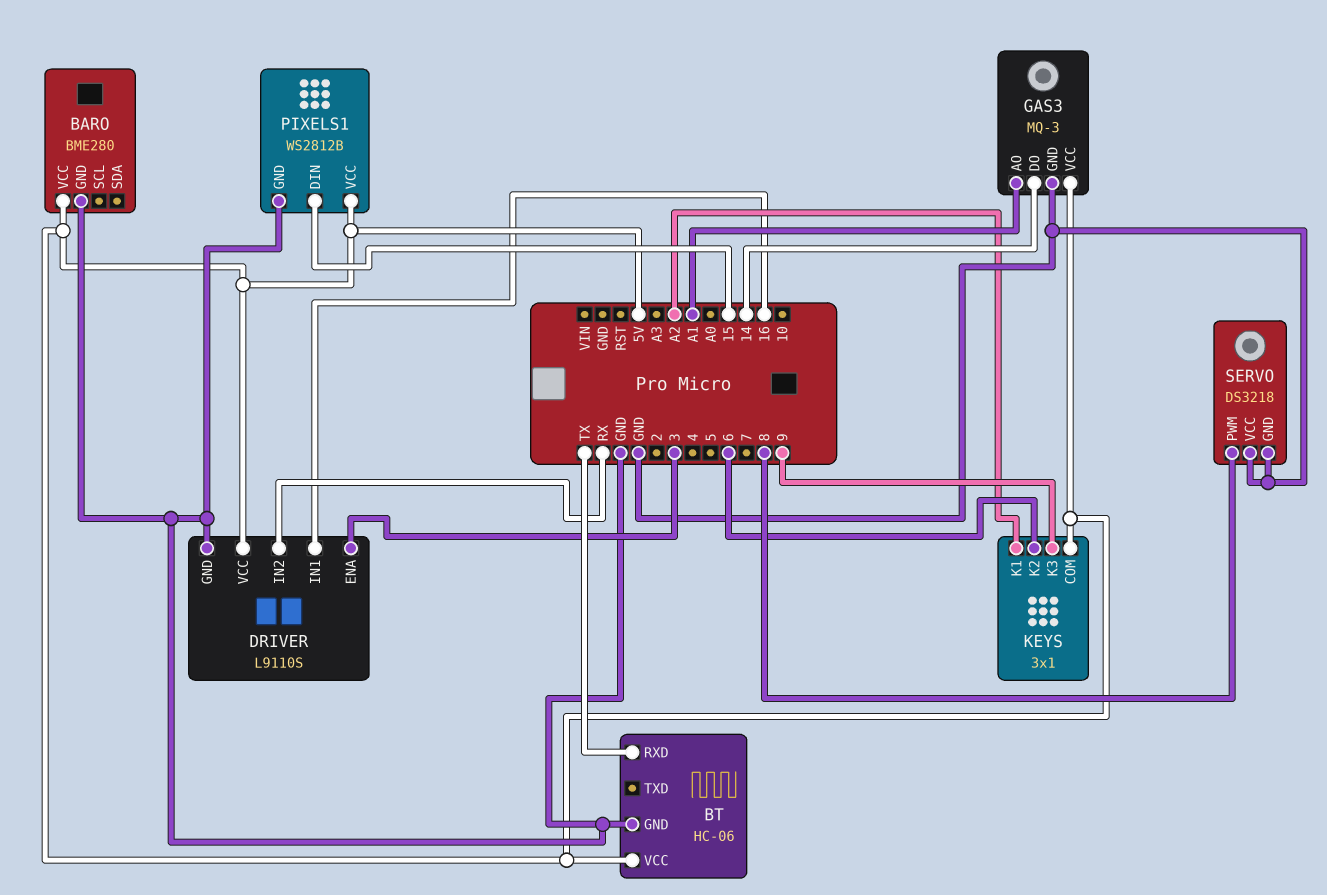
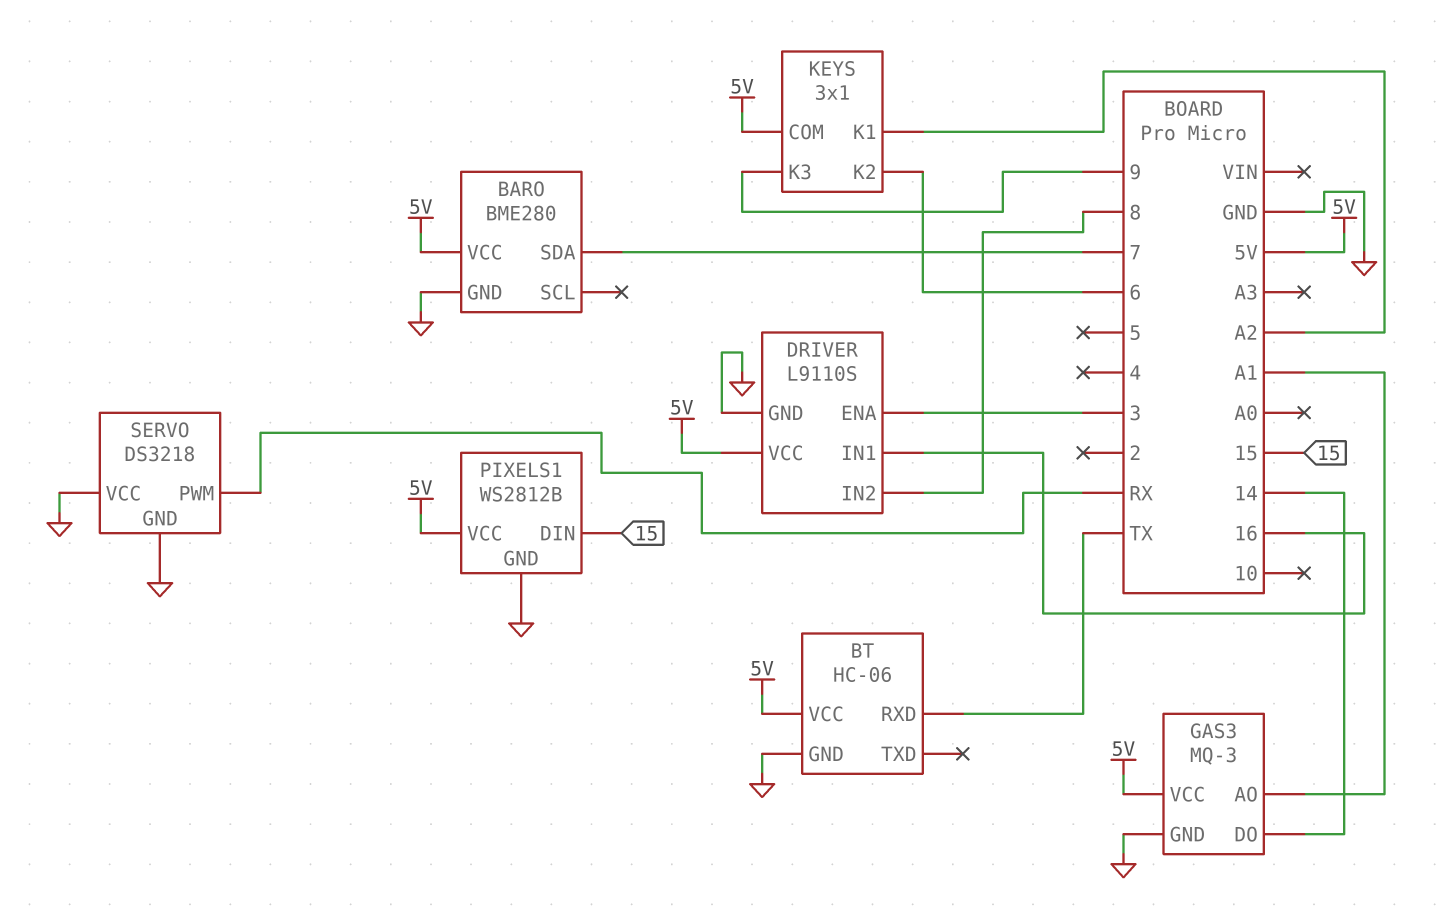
BARO pin SDA: none -> 7
DRIVER pin IN2: RX -> 8
SERVO pin PWM: 8 -> RX

